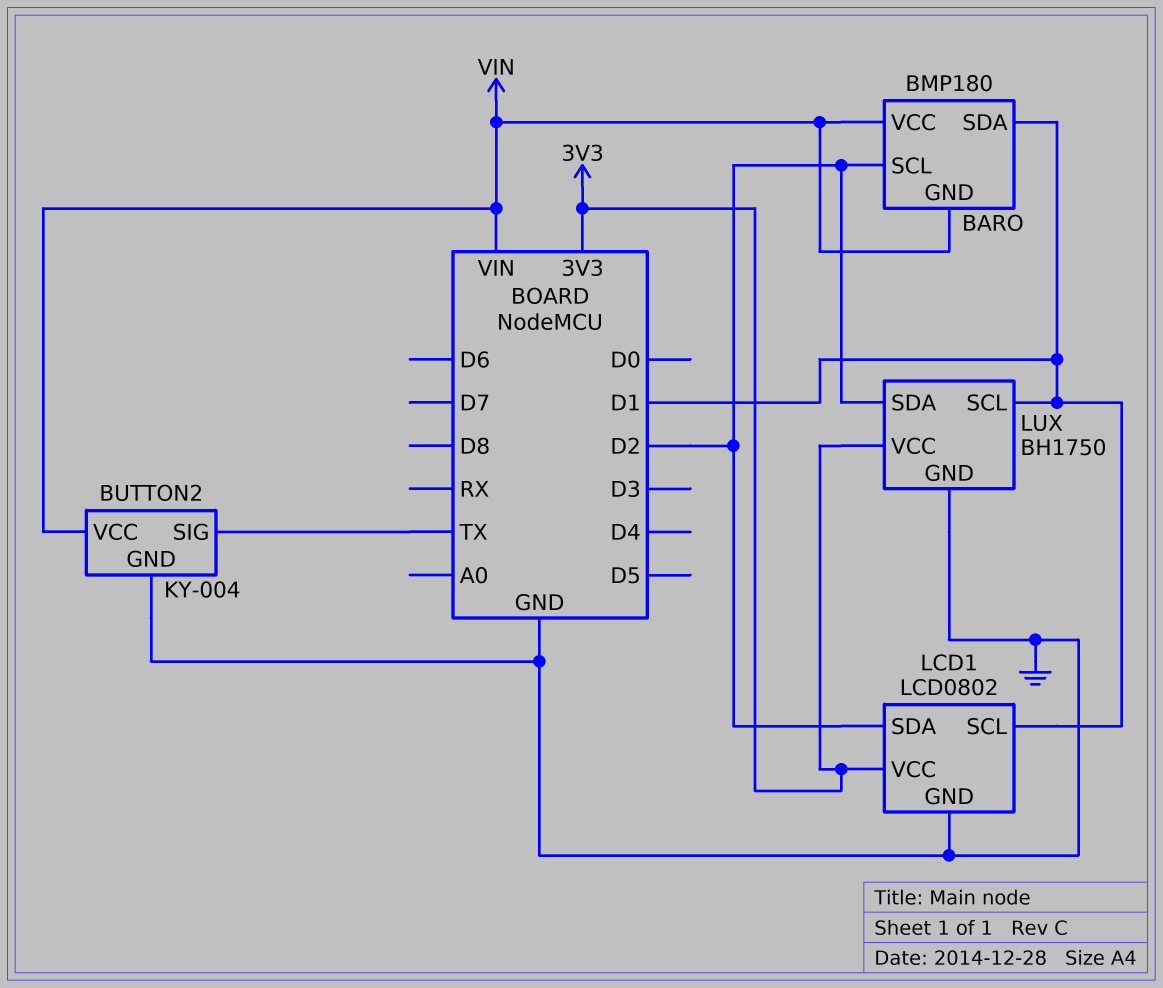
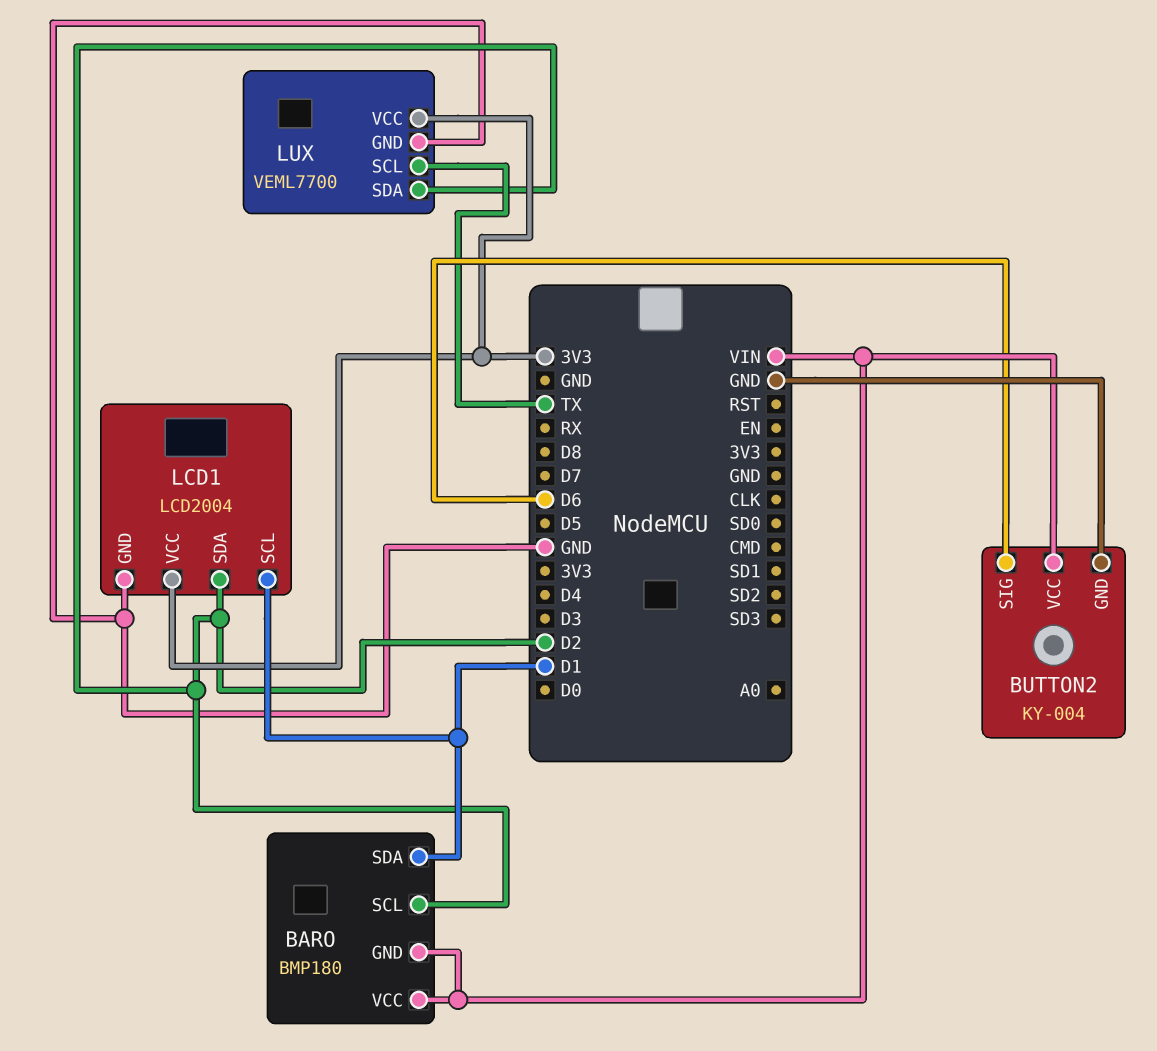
BUTTON2 pin SIG: TX -> D6
LCD1: LCD0802 -> LCD2004
LUX: BH1750 -> VEML7700
LUX pin SCL: D1 -> TX

